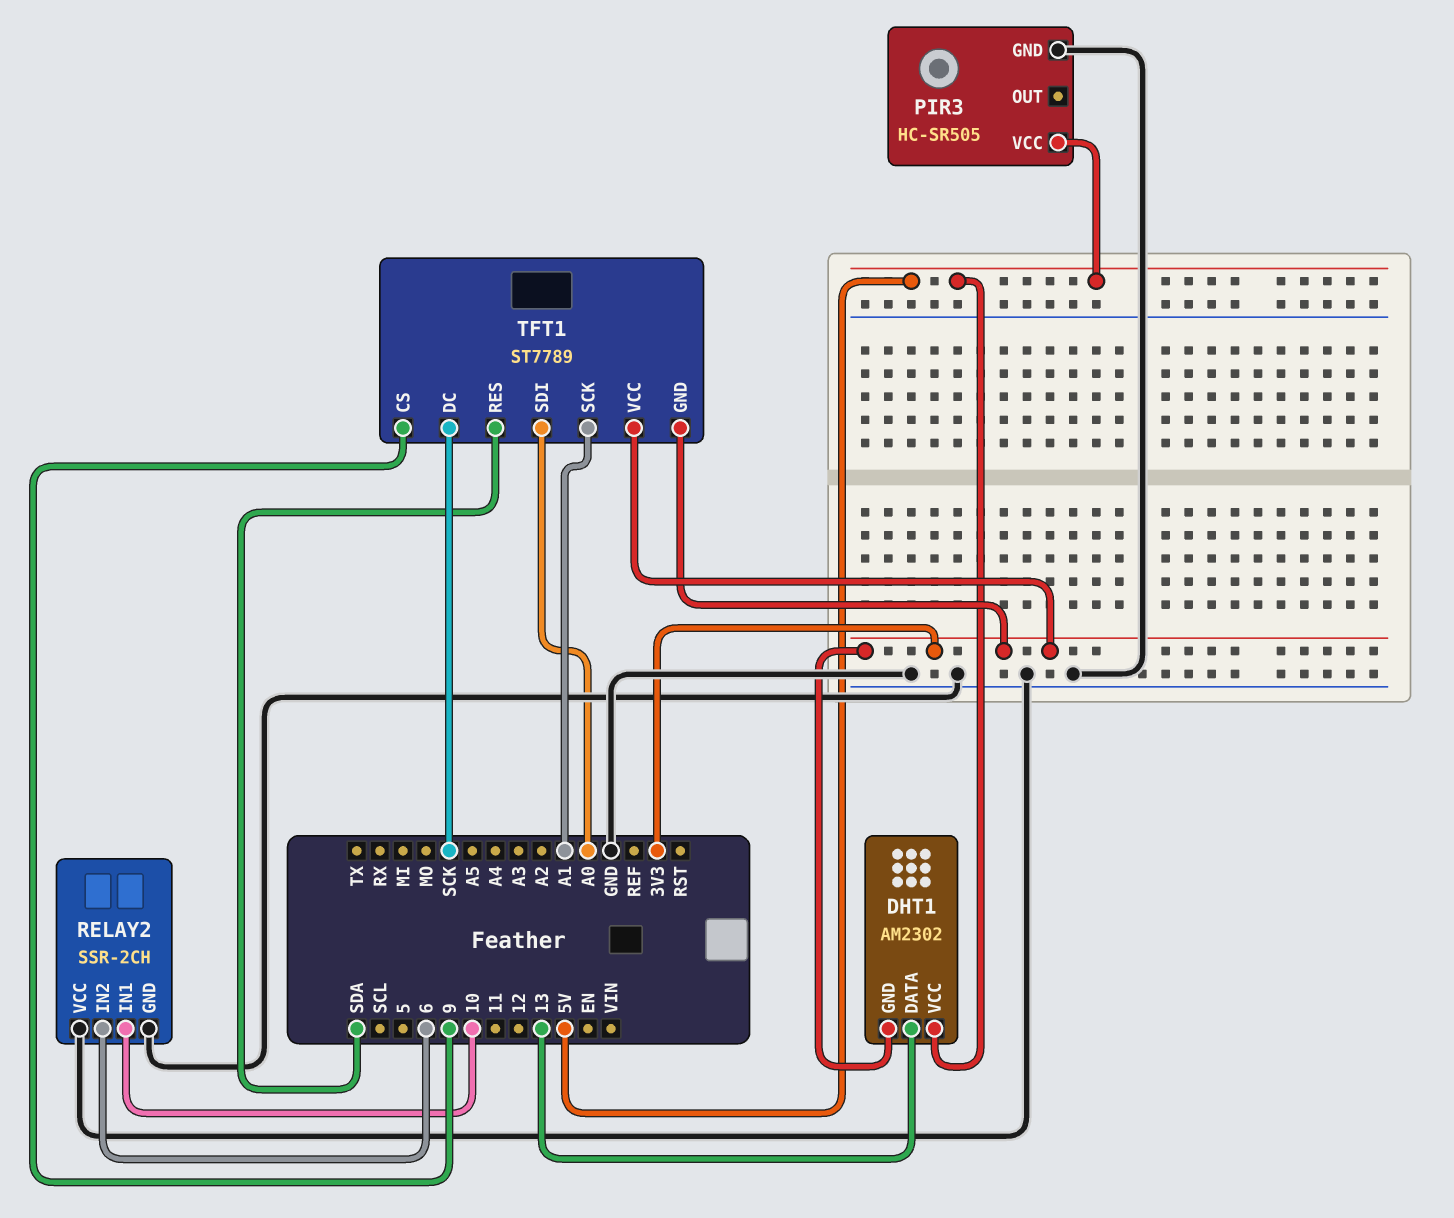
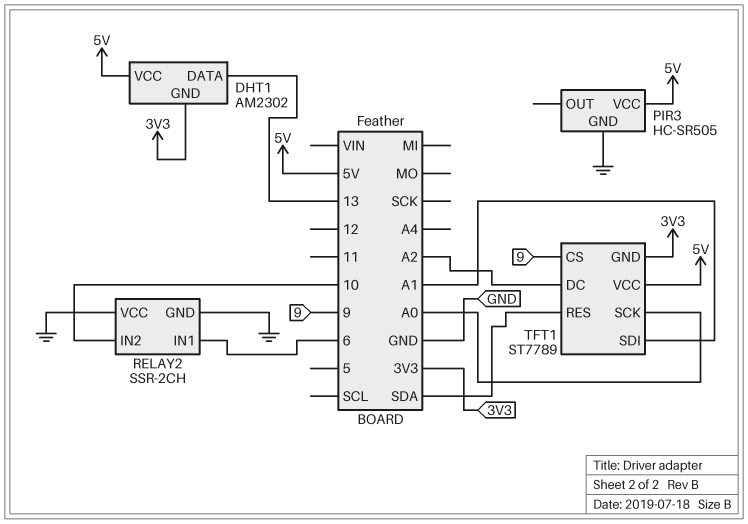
RELAY2 pin IN1: 10 -> 6
RELAY2 pin IN2: 6 -> 10
TFT1 pin DC: SCK -> A2
TFT1 pin SCK: A1 -> A0
TFT1 pin SDI: A0 -> A1
TFT1 pin VCC: 3V3 -> 5V

